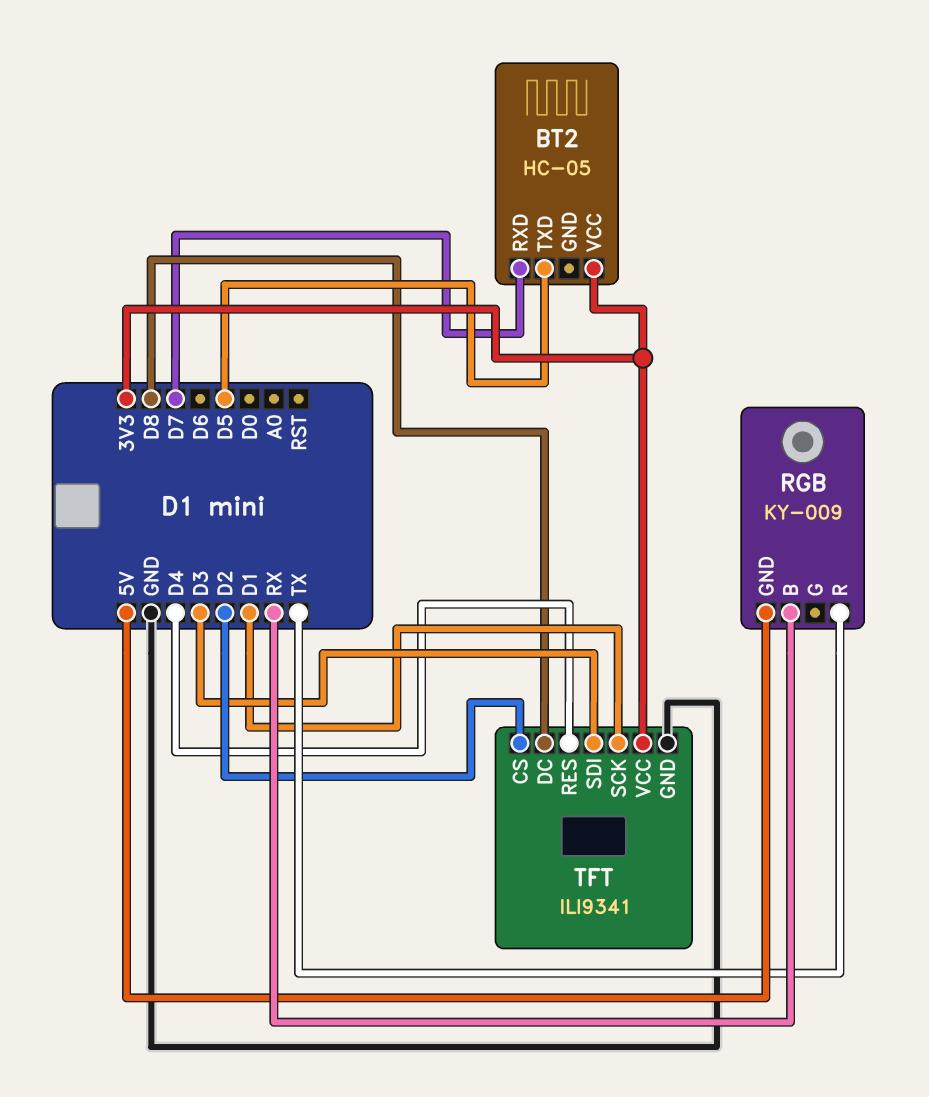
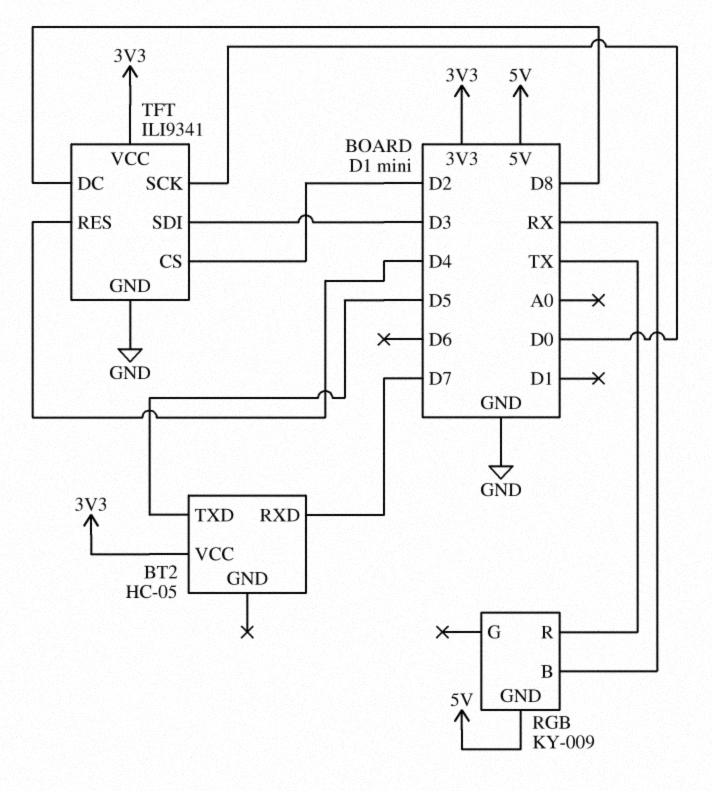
TFT pin SCK: D1 -> D0

